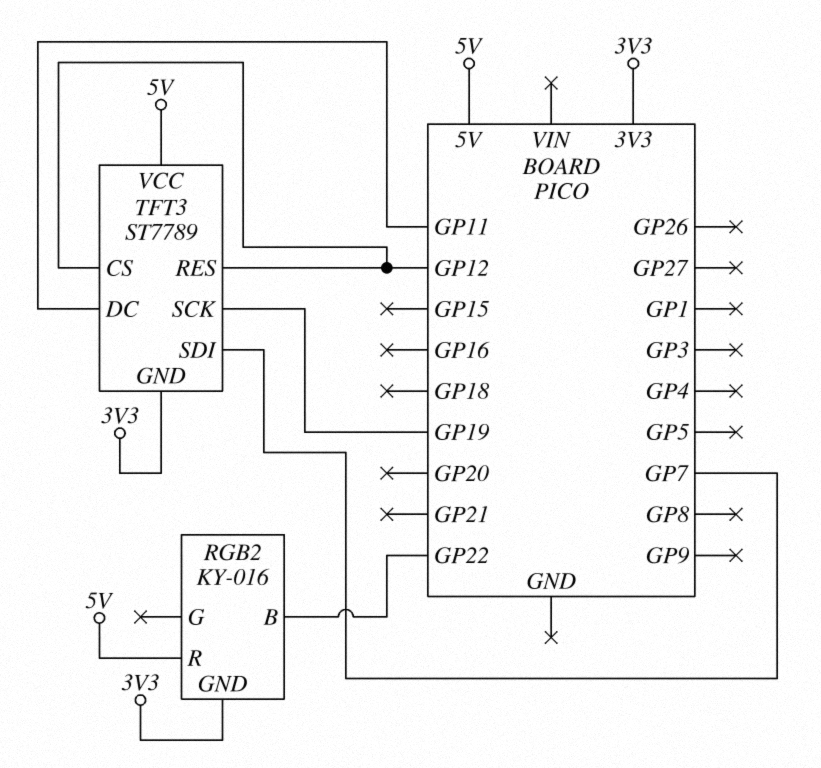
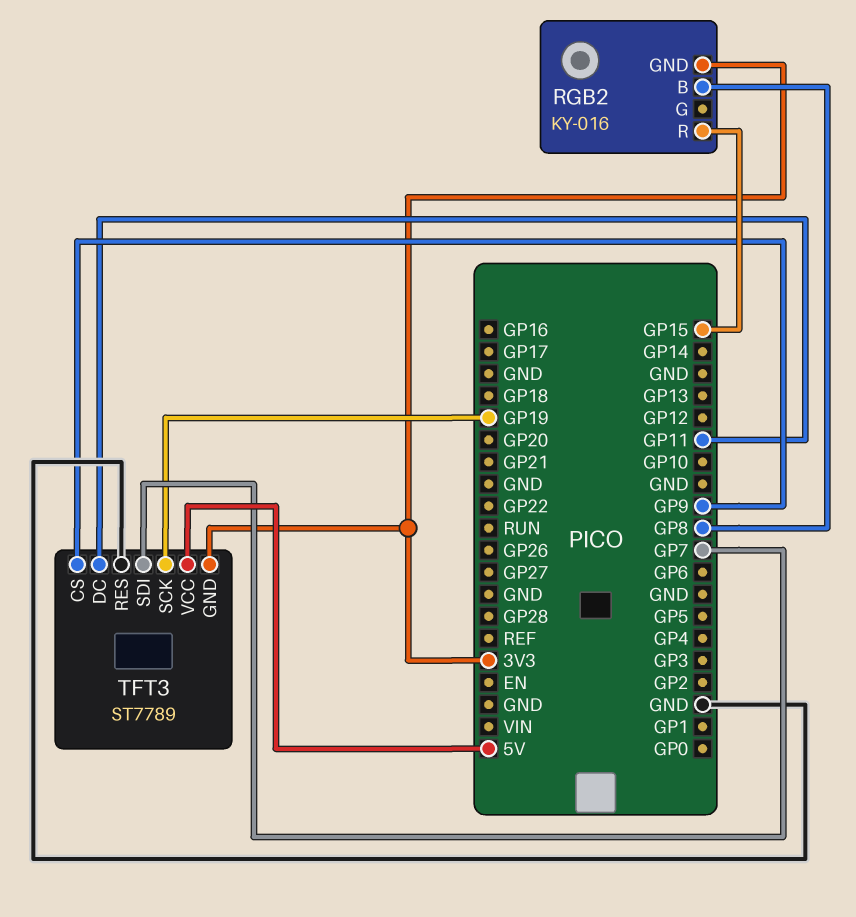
RGB2 pin B: GP22 -> GP8
RGB2 pin R: 5V -> GP15
TFT3 pin CS: GP12 -> GP9
TFT3 pin RES: GP12 -> GND

